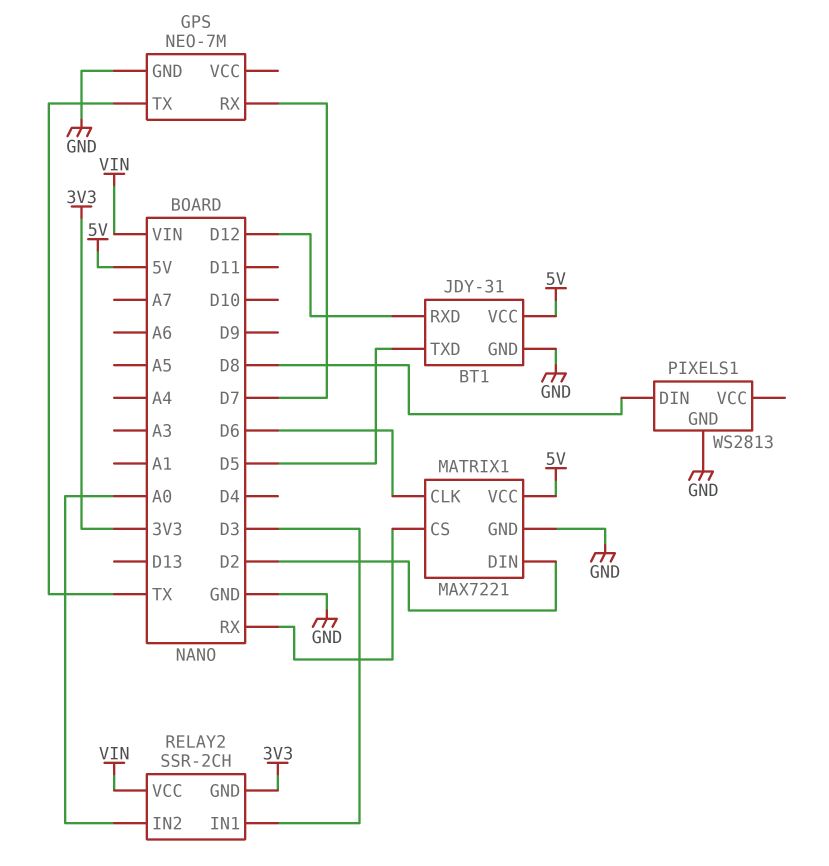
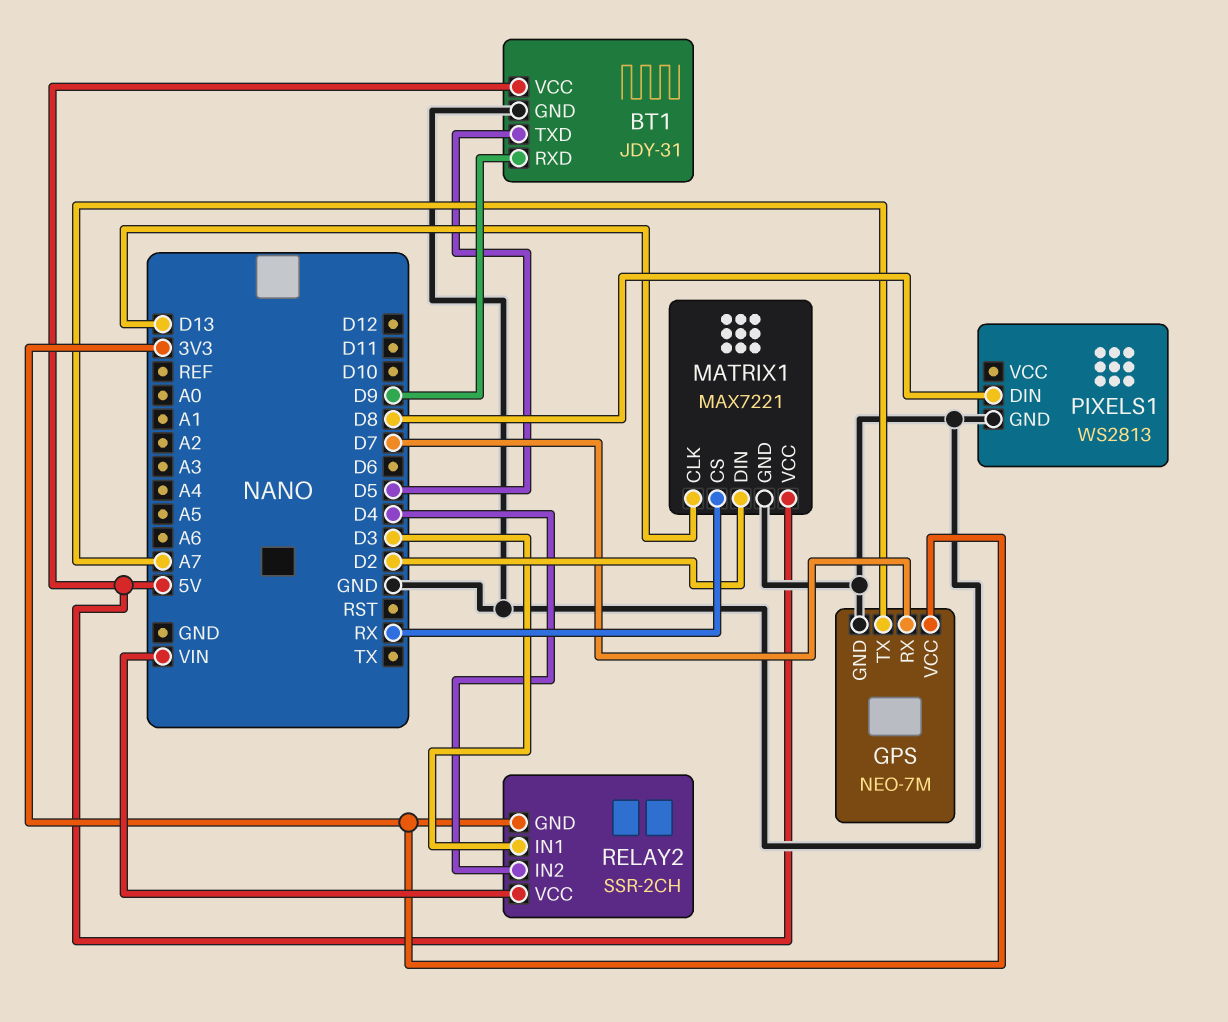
BT1 pin RXD: D12 -> D9
GPS pin TX: TX -> A7
GPS pin VCC: none -> 3V3
MATRIX1 pin CLK: D6 -> D13
RELAY2 pin IN2: A0 -> D4

